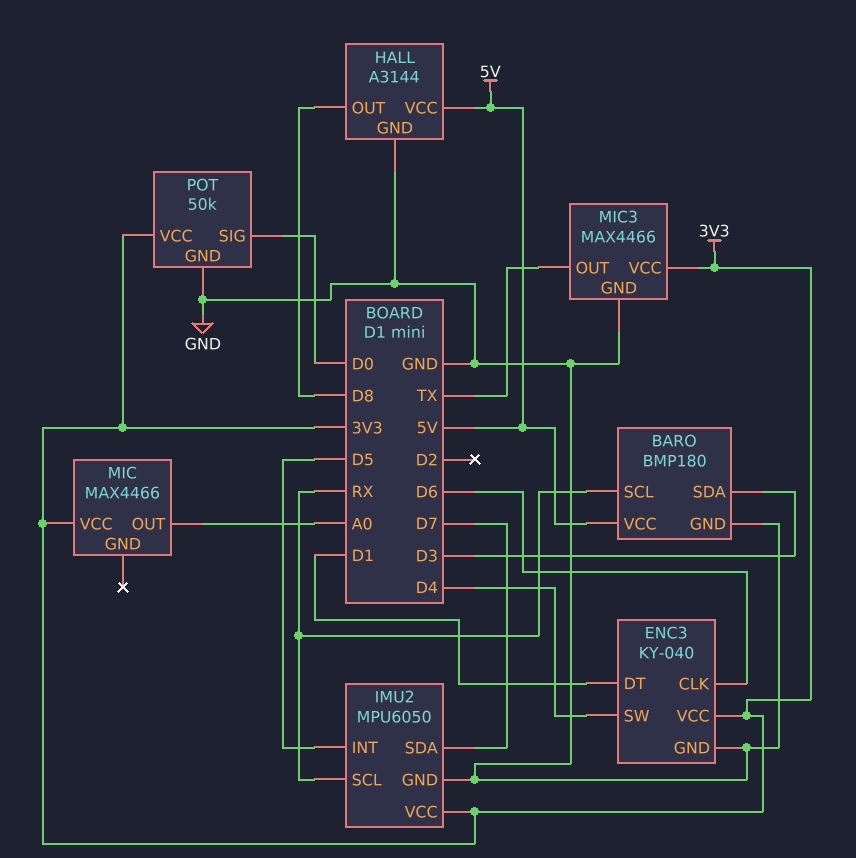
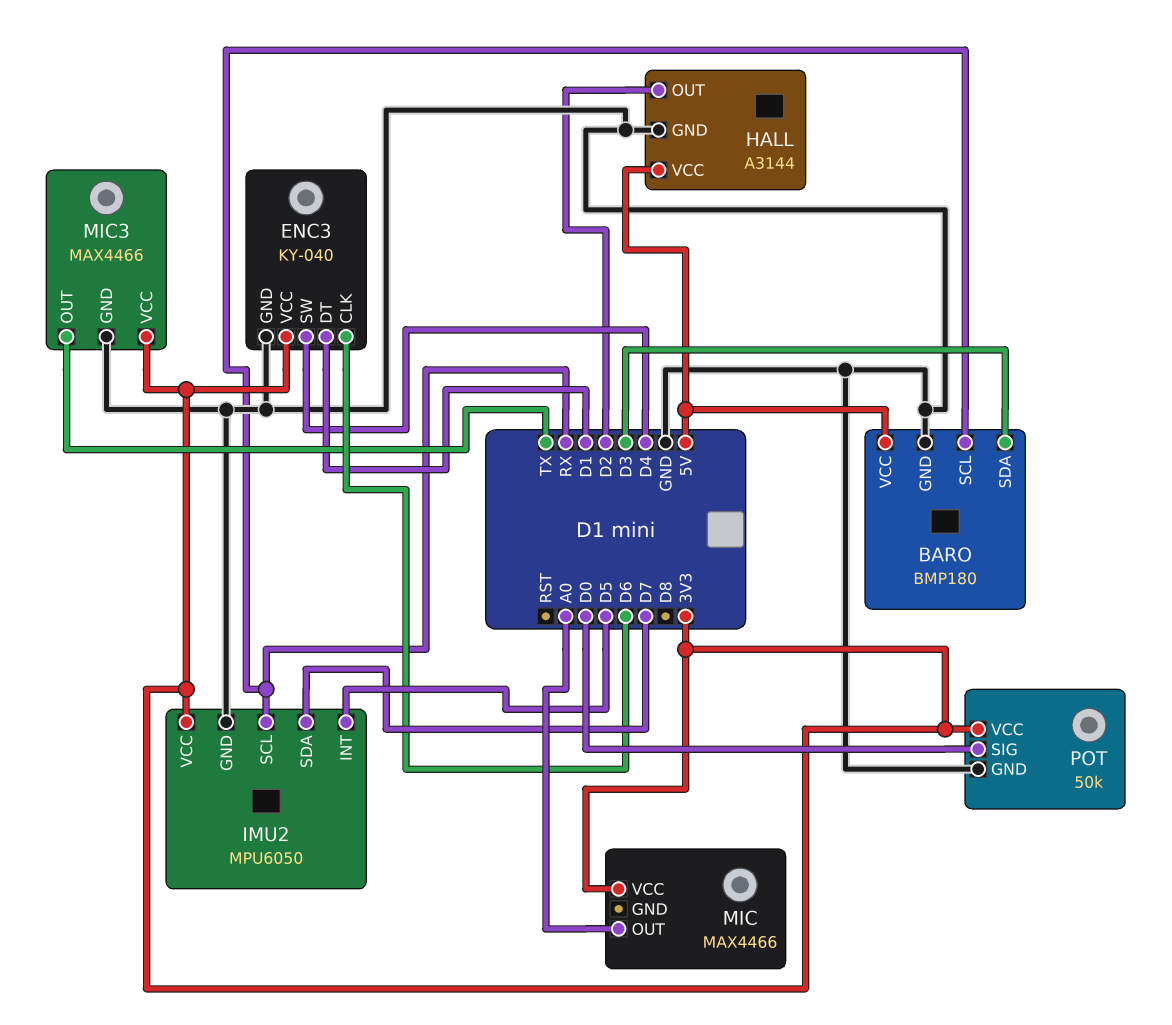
HALL pin OUT: D8 -> D2

